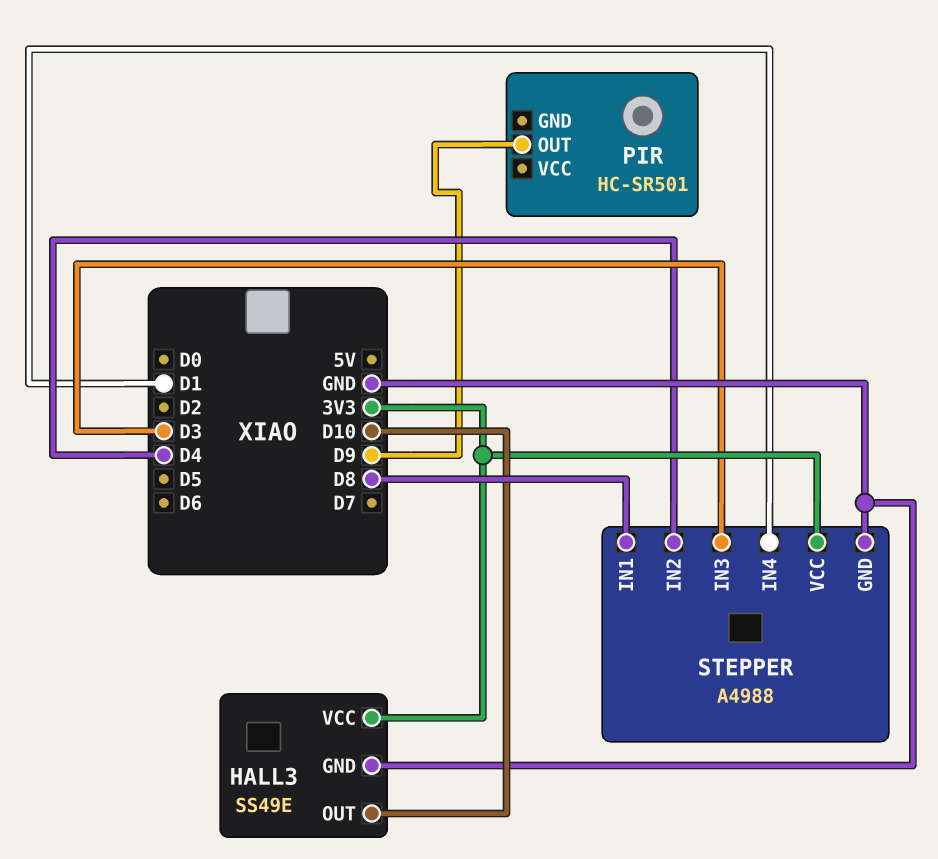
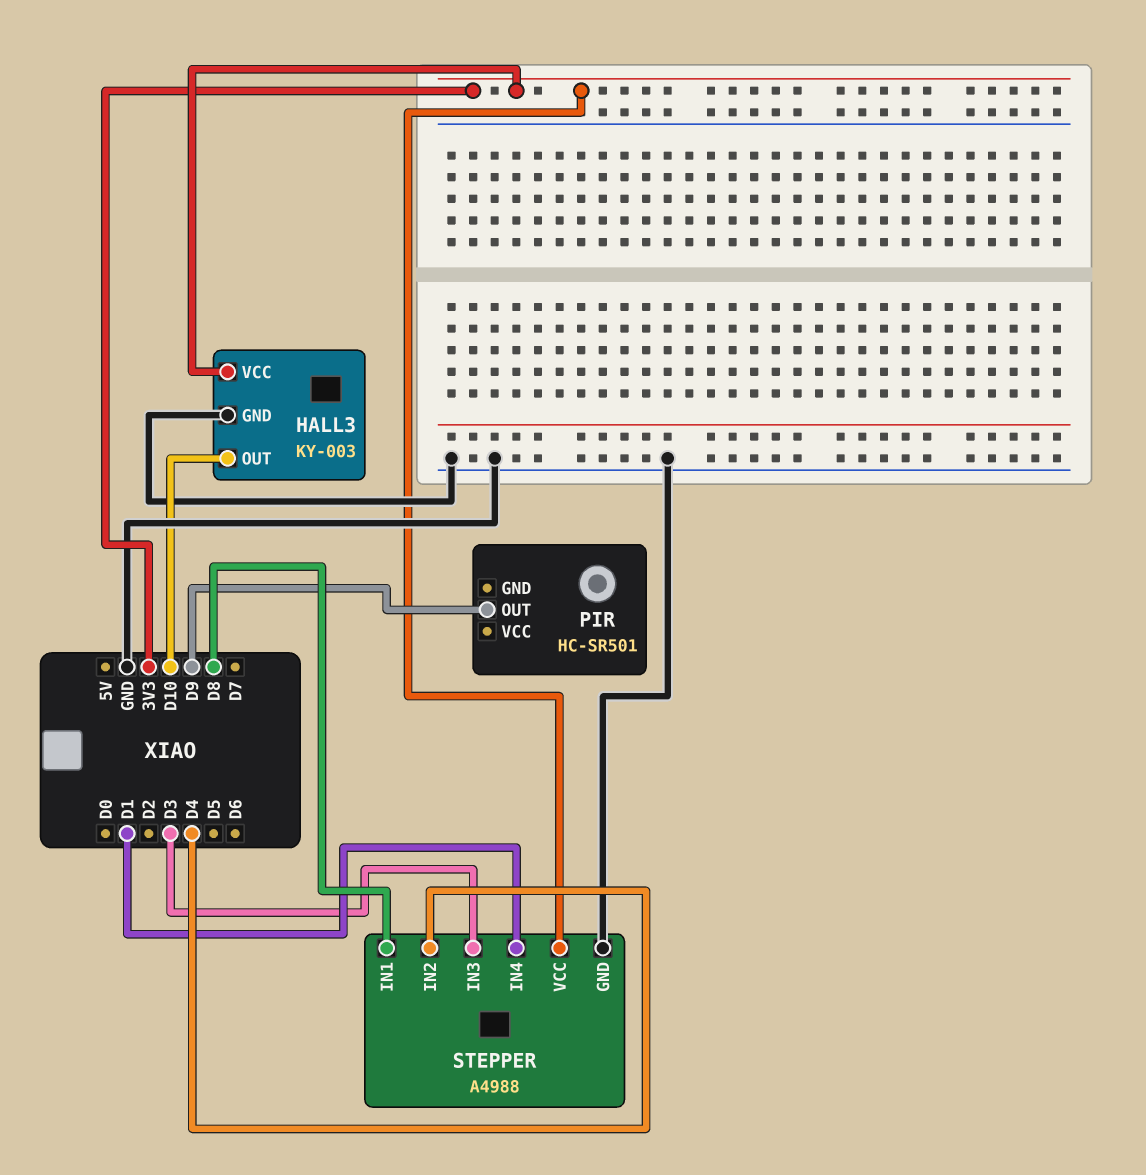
HALL3: SS49E -> KY-003

